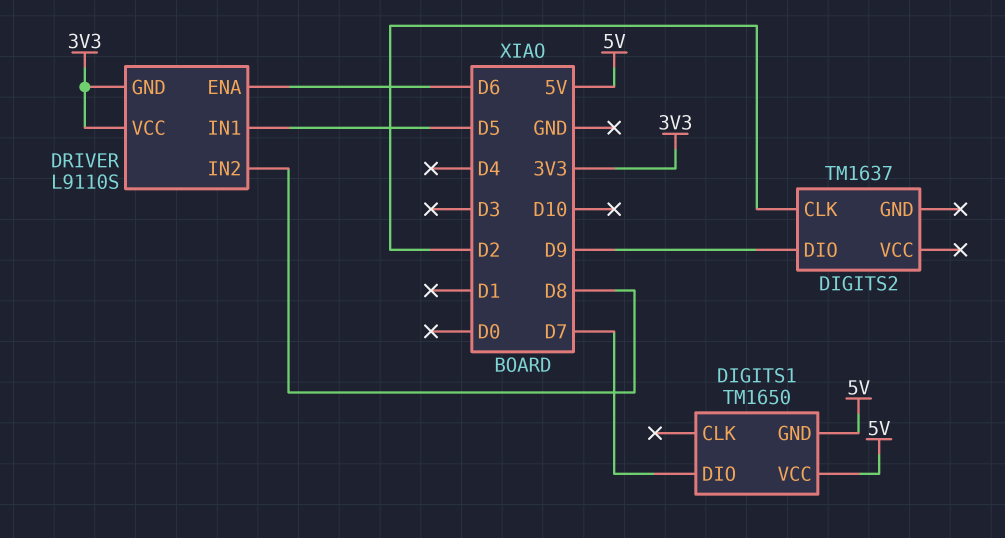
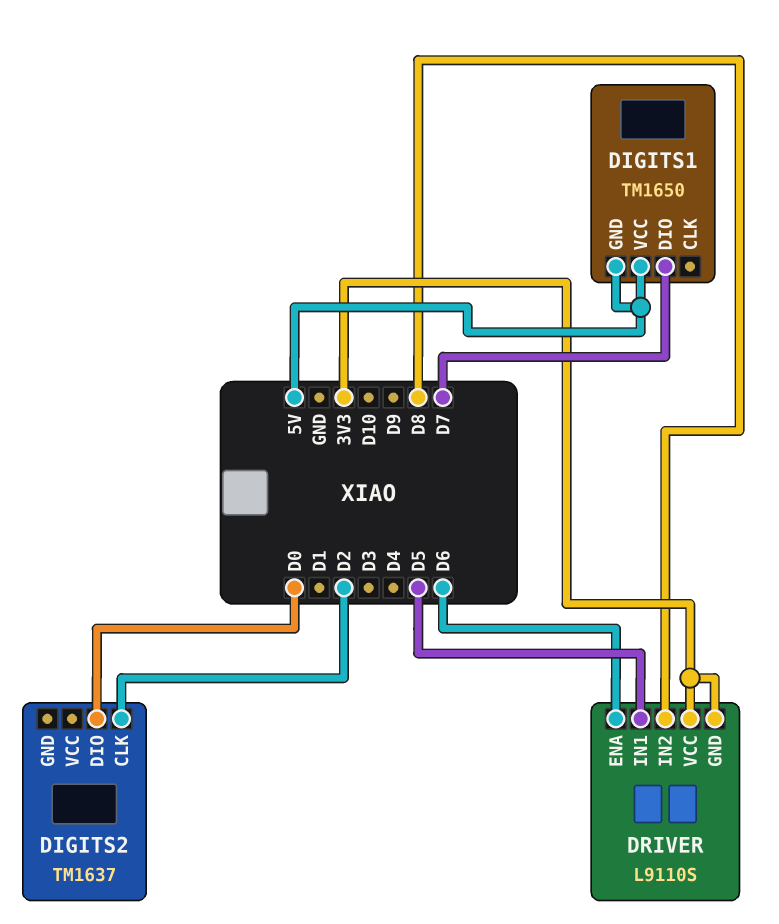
DIGITS2 pin DIO: D9 -> D0

